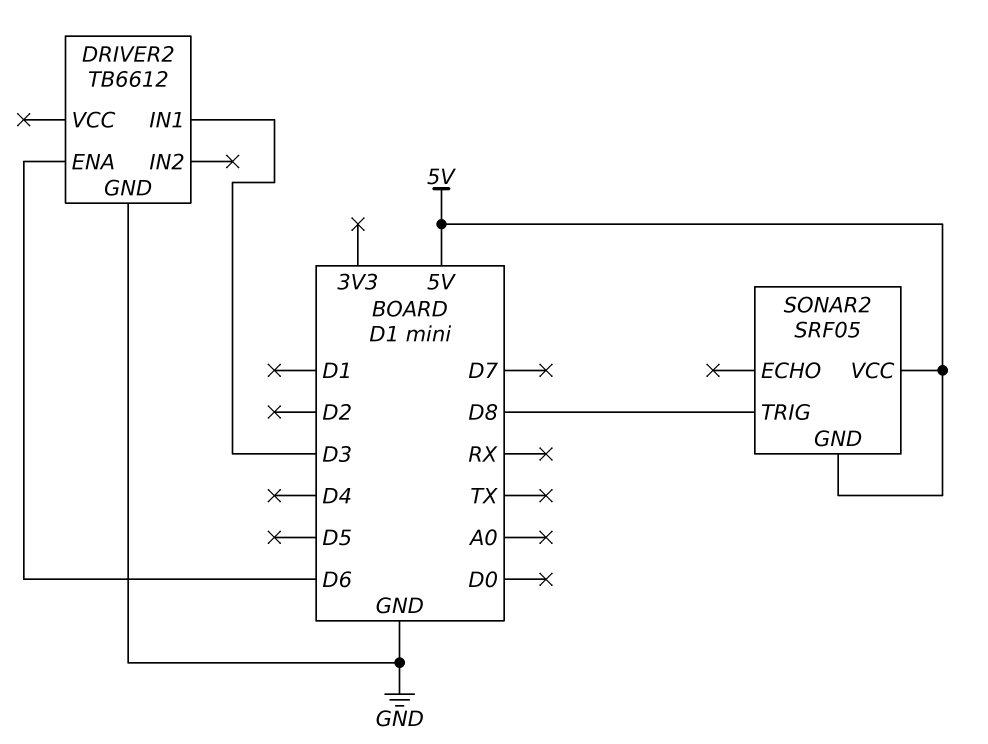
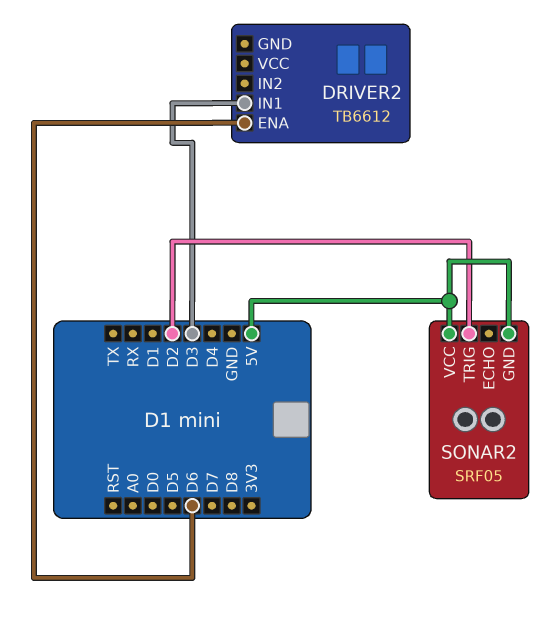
DRIVER2 pin GND: GND -> none
SONAR2 pin TRIG: D8 -> D2

